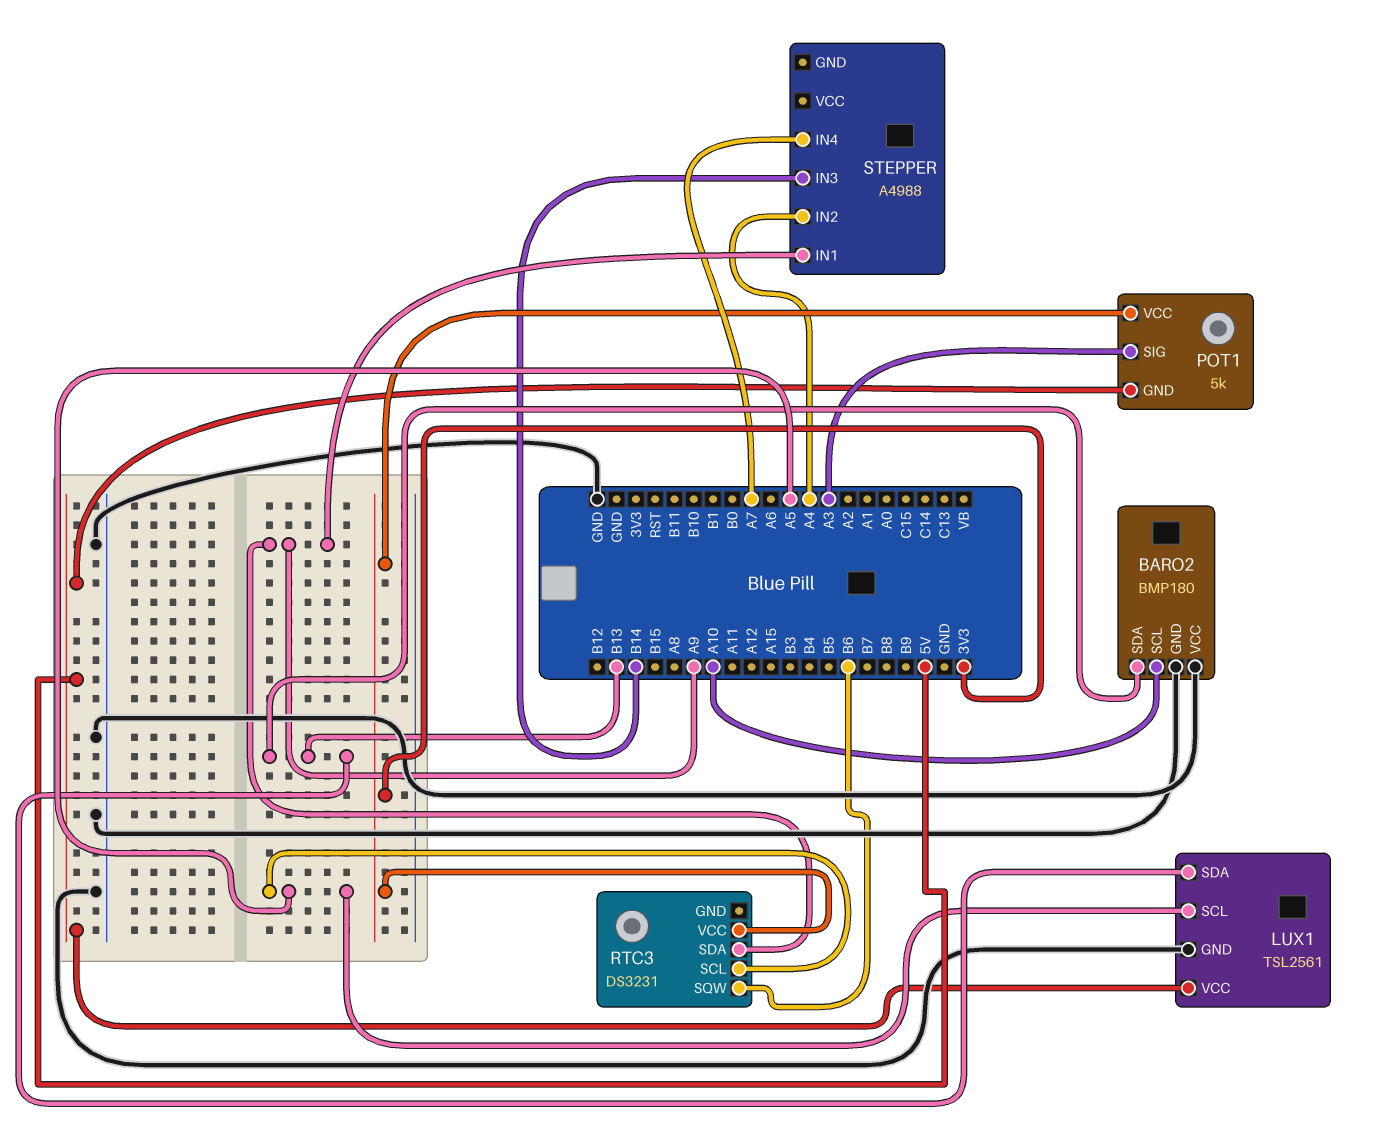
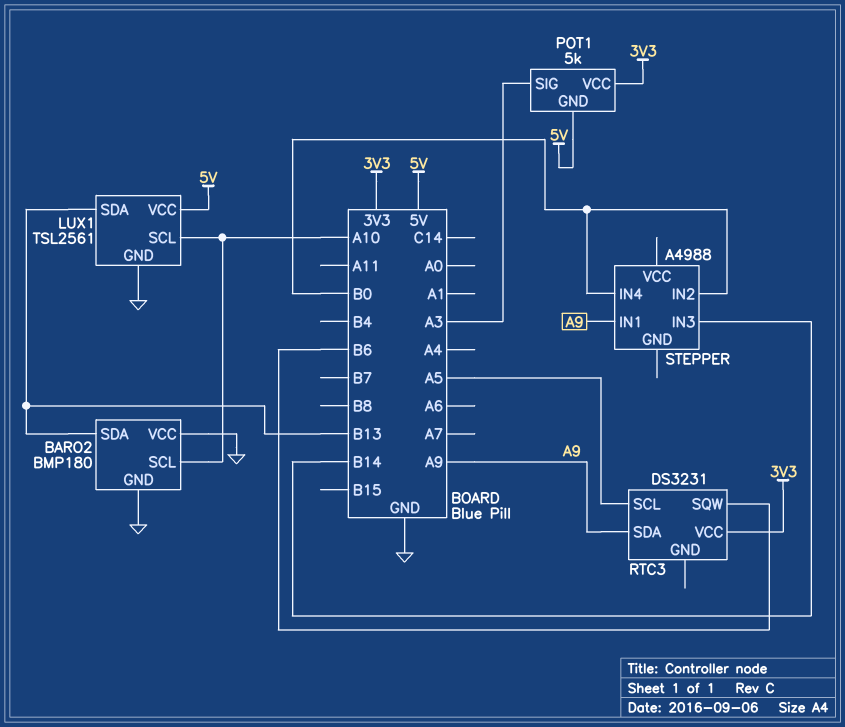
LUX1 pin SCL: A5 -> A10
STEPPER pin IN2: A4 -> B0
STEPPER pin IN4: A7 -> B0

